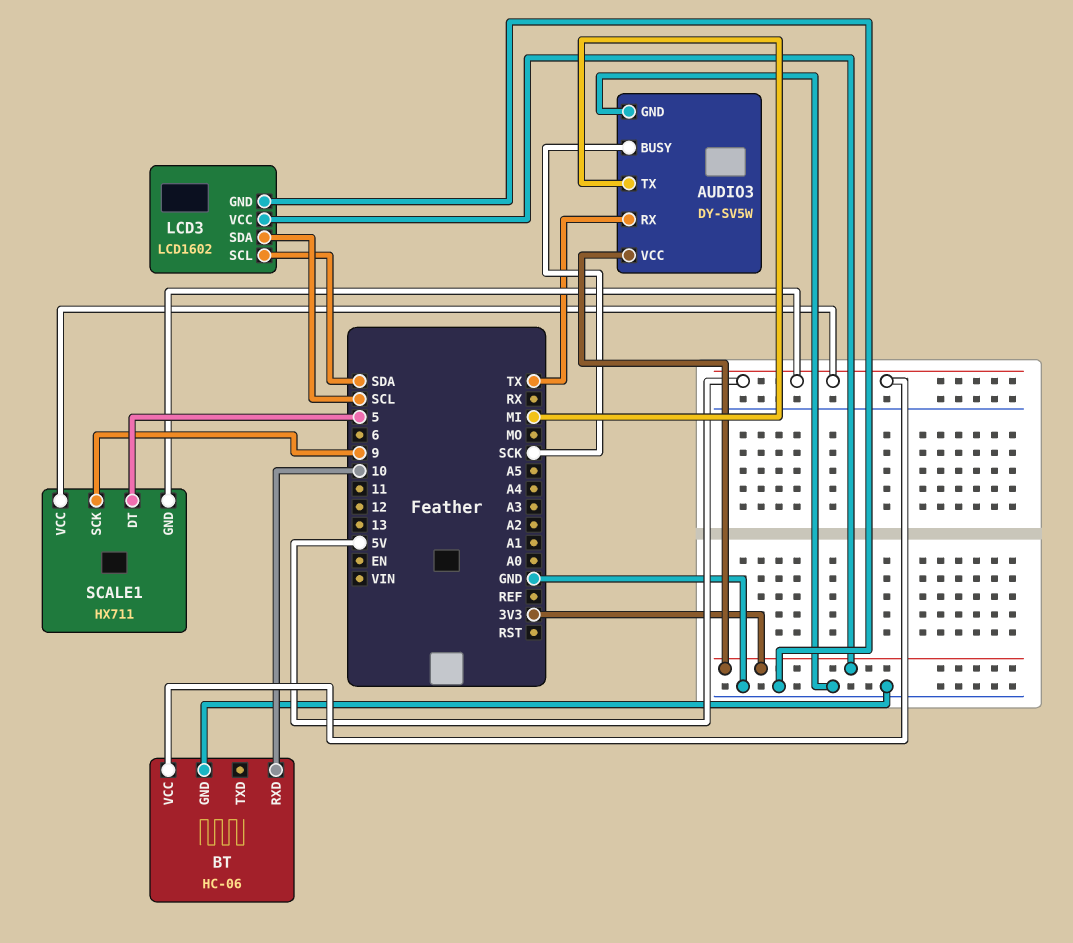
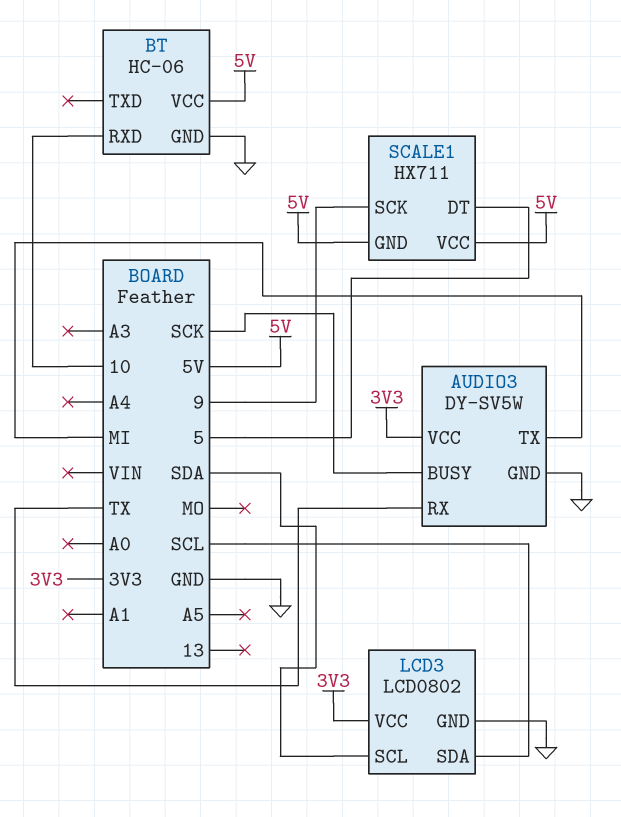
LCD3: LCD1602 -> LCD0802

